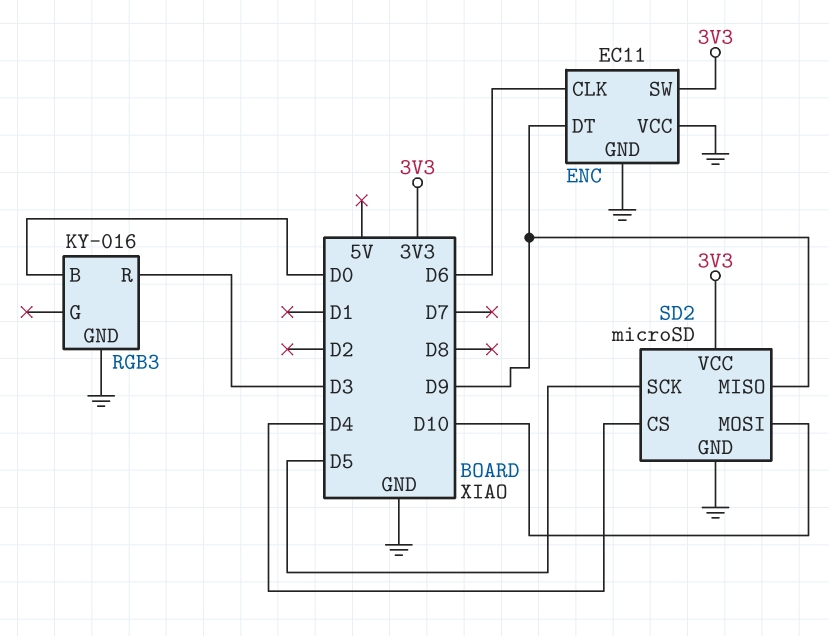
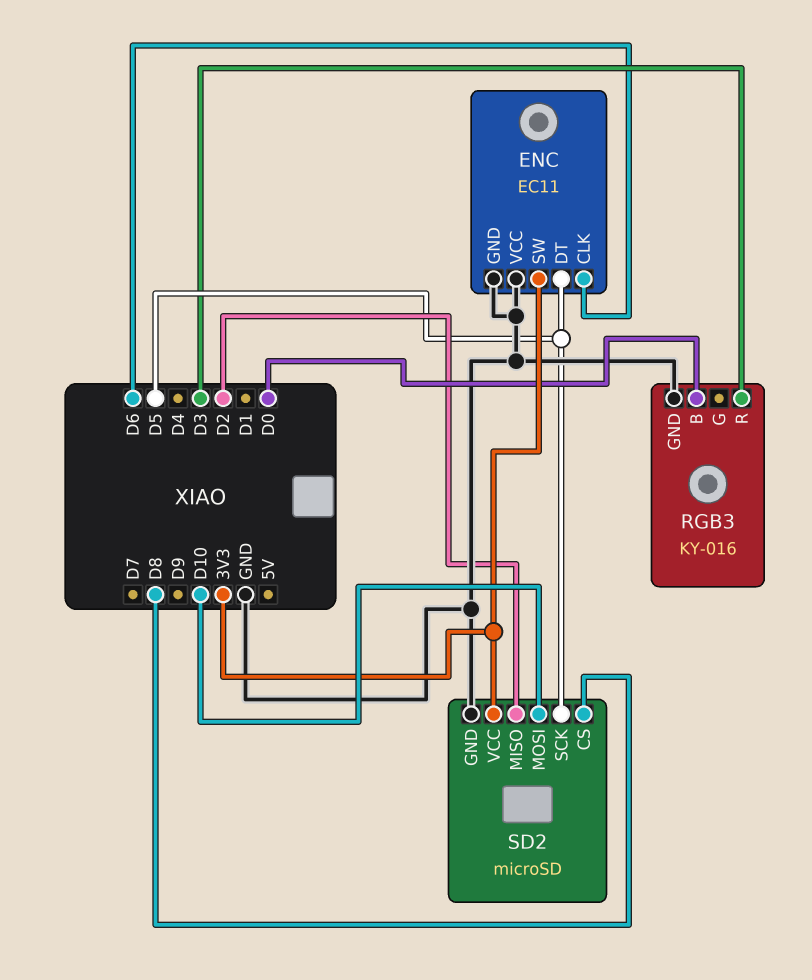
ENC pin DT: D9 -> D5
SD2 pin CS: D4 -> D8
SD2 pin MISO: D9 -> D2

